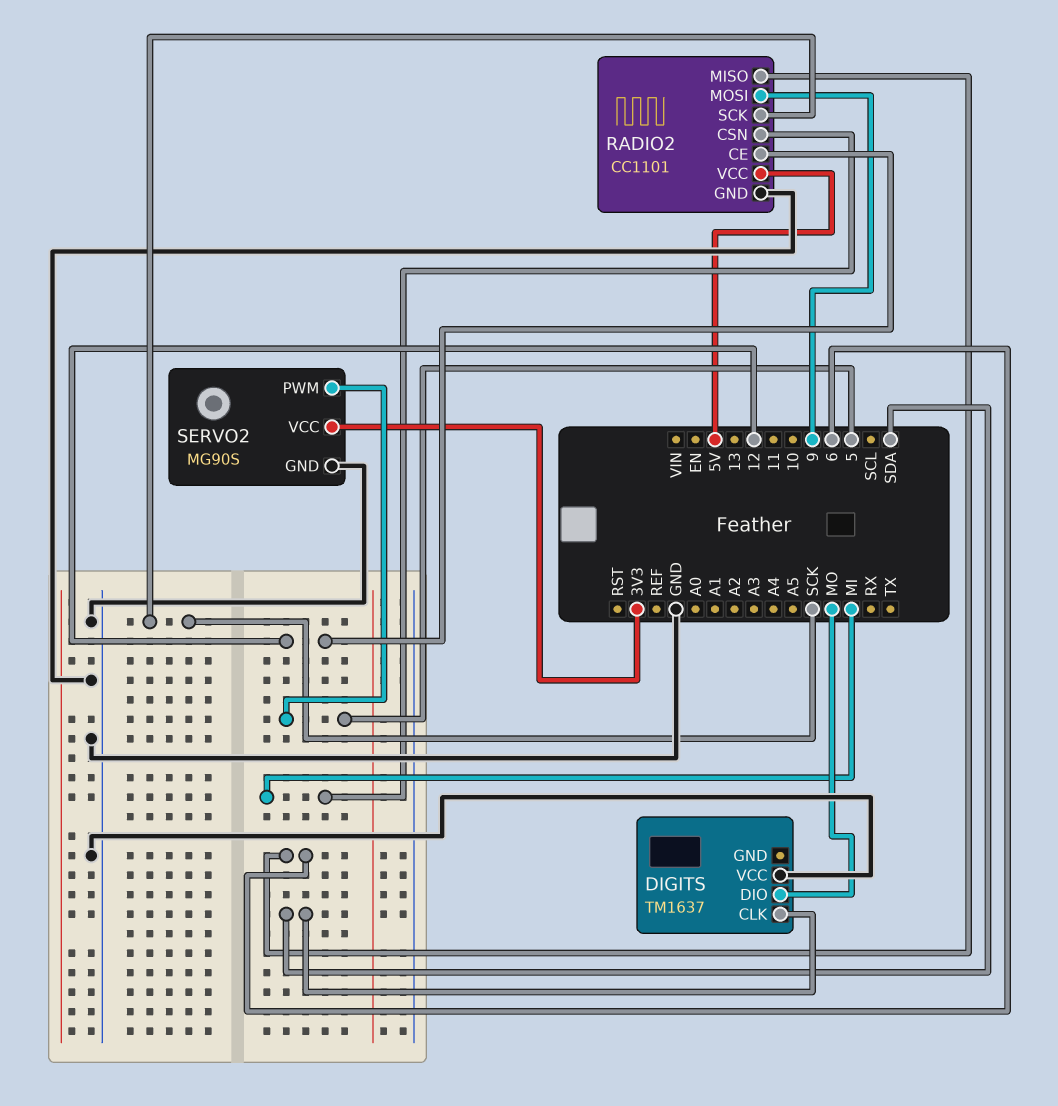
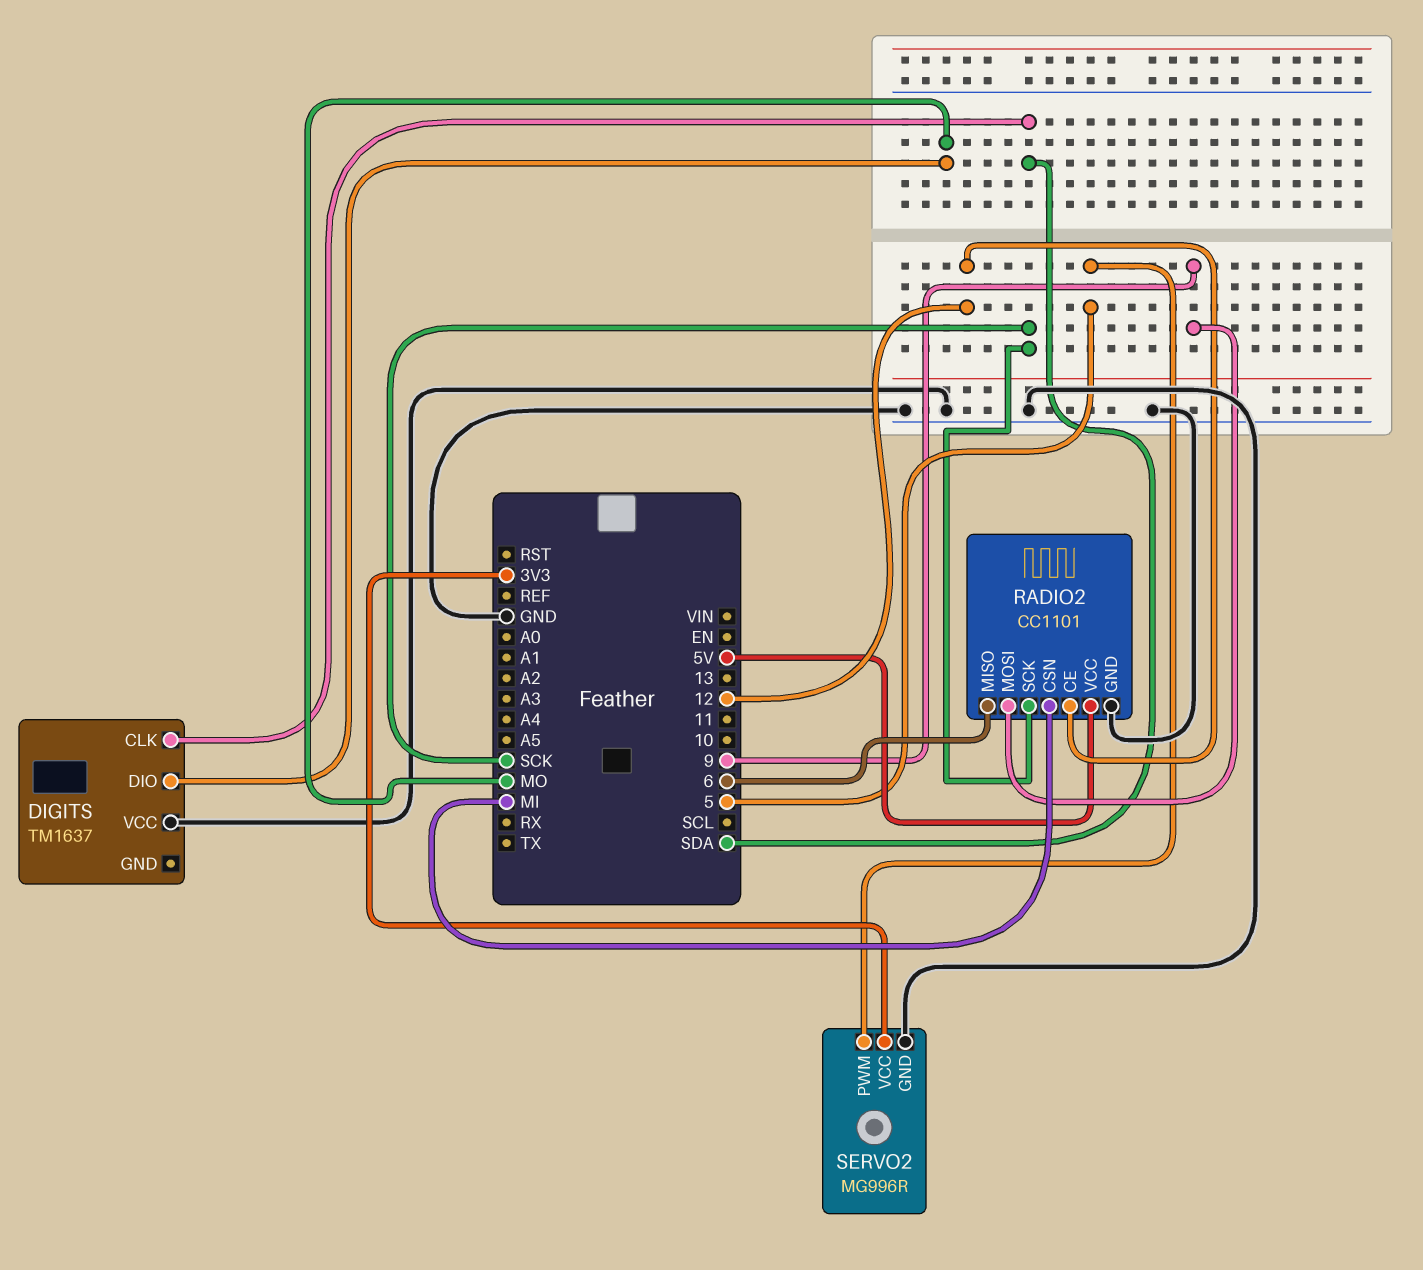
SERVO2: MG90S -> MG996R

